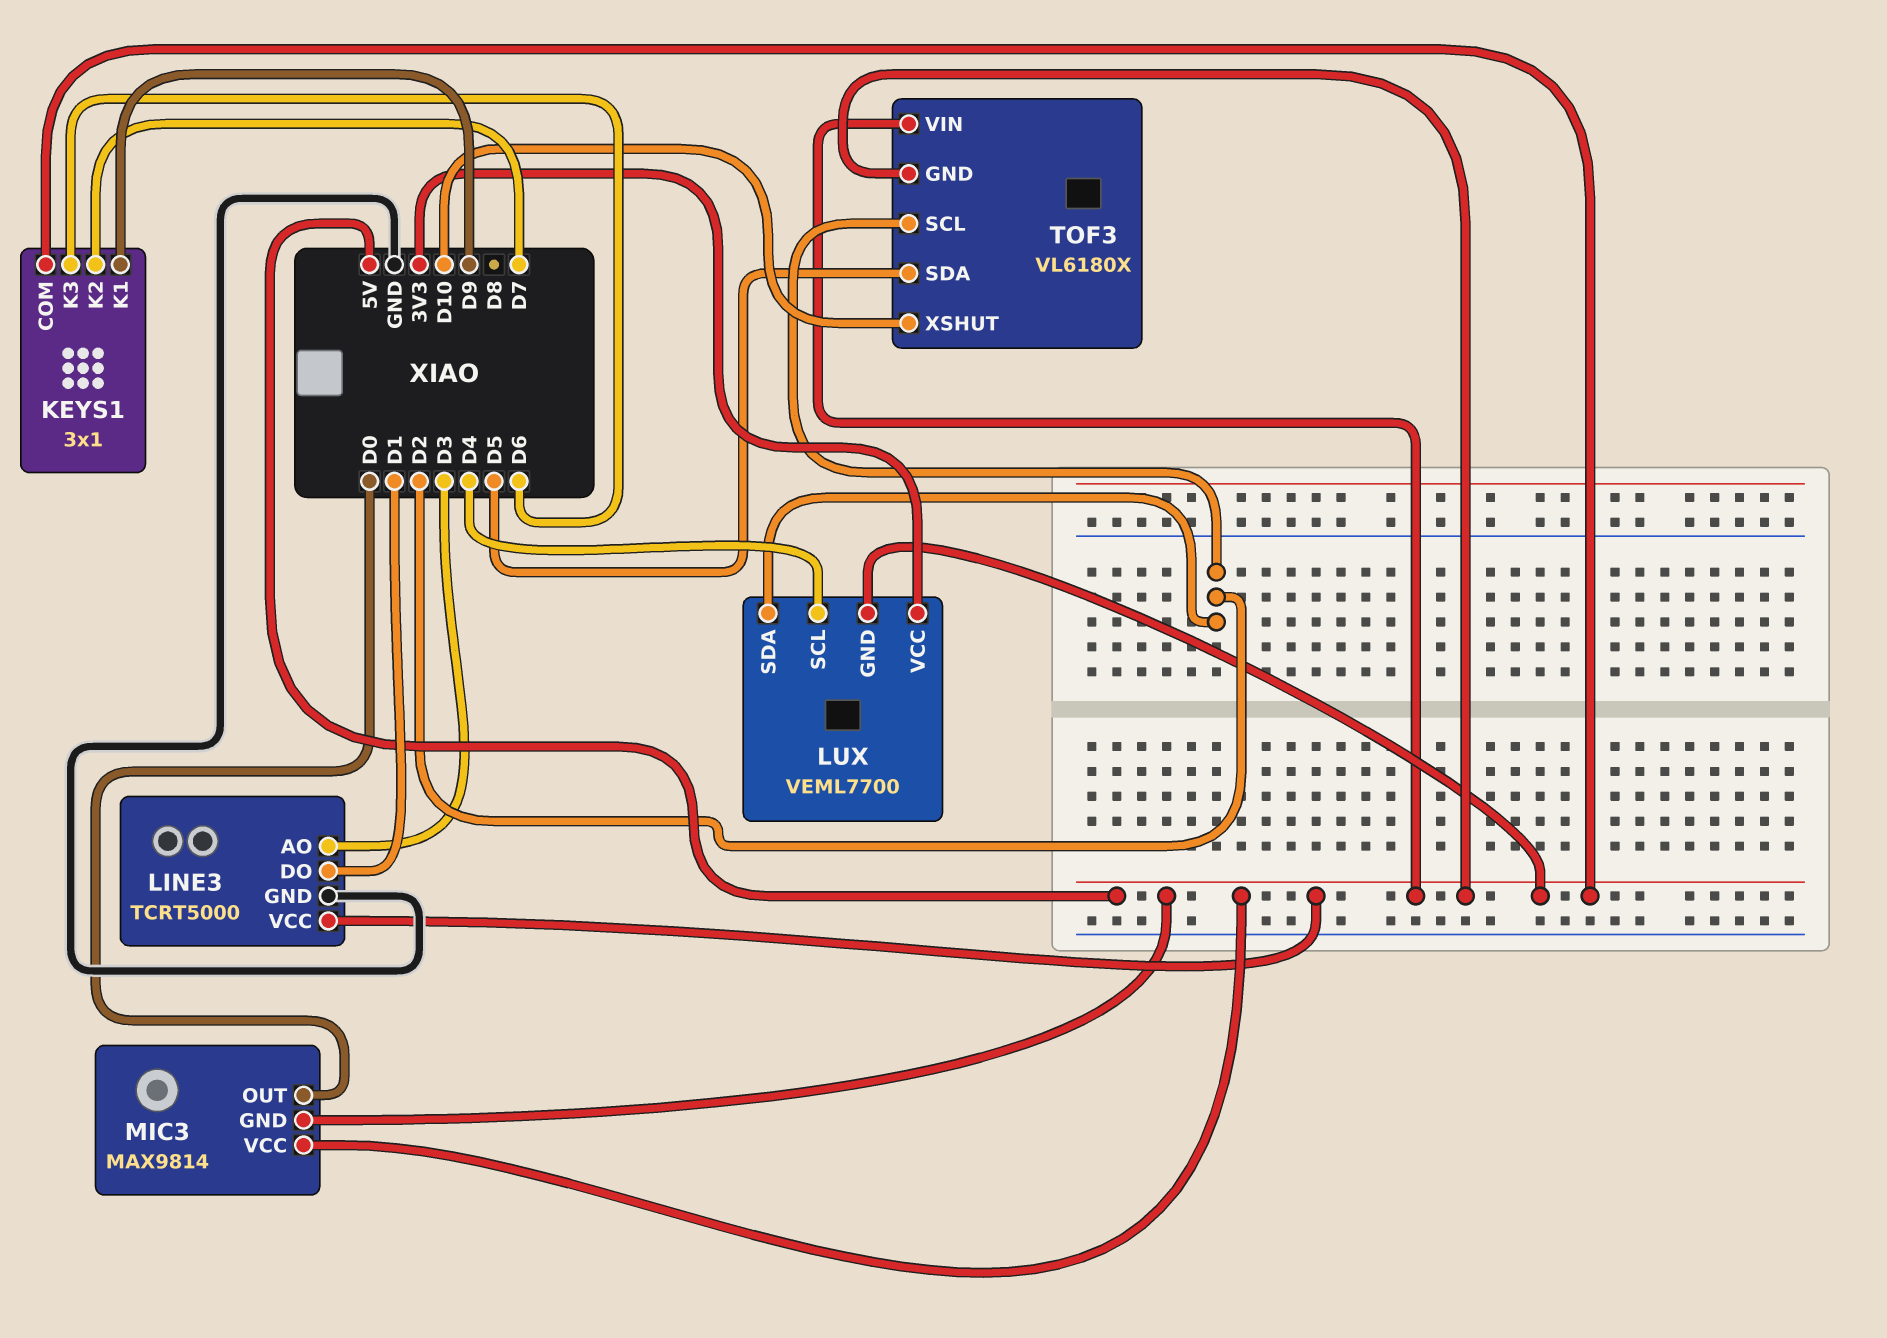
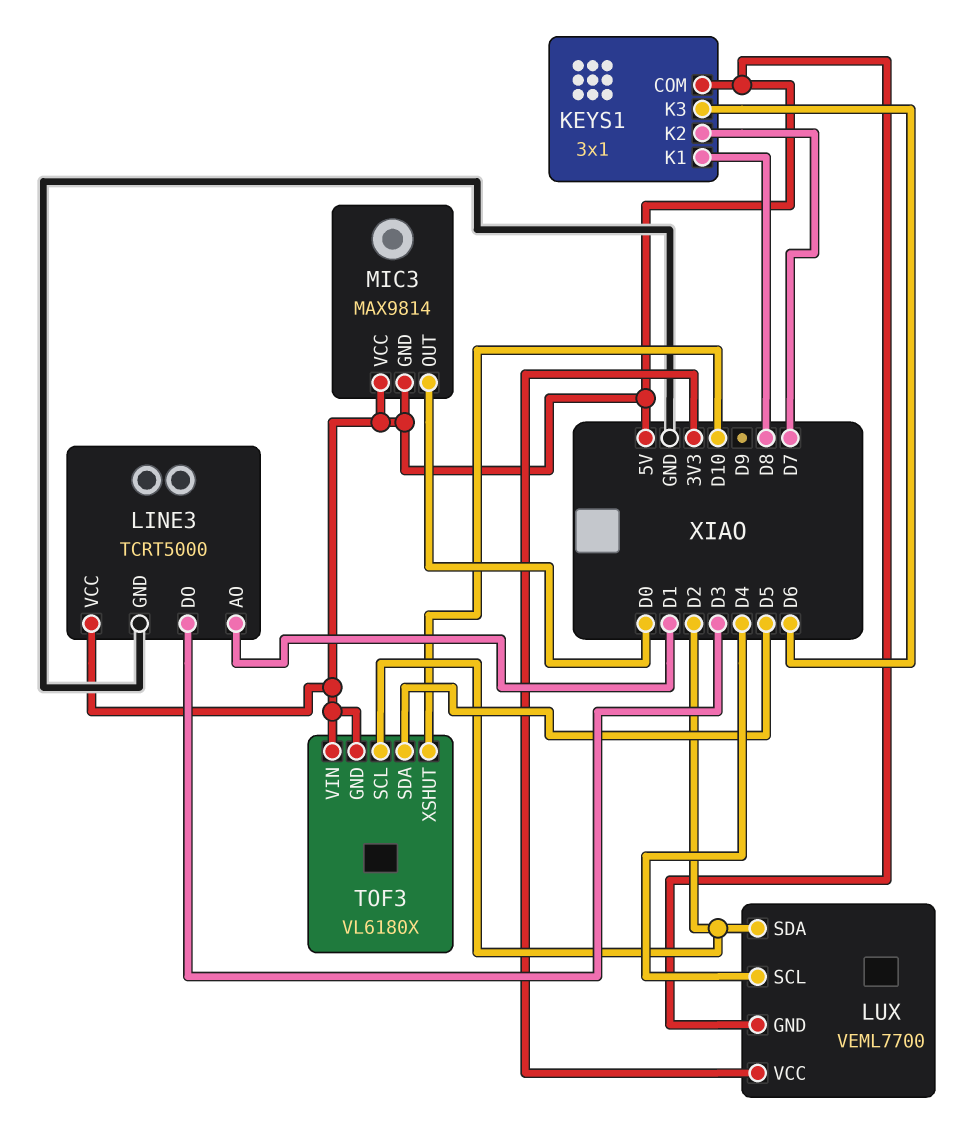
KEYS1 pin K1: D9 -> D8
LINE3 pin AO: D3 -> D1
LINE3 pin DO: D1 -> D3

